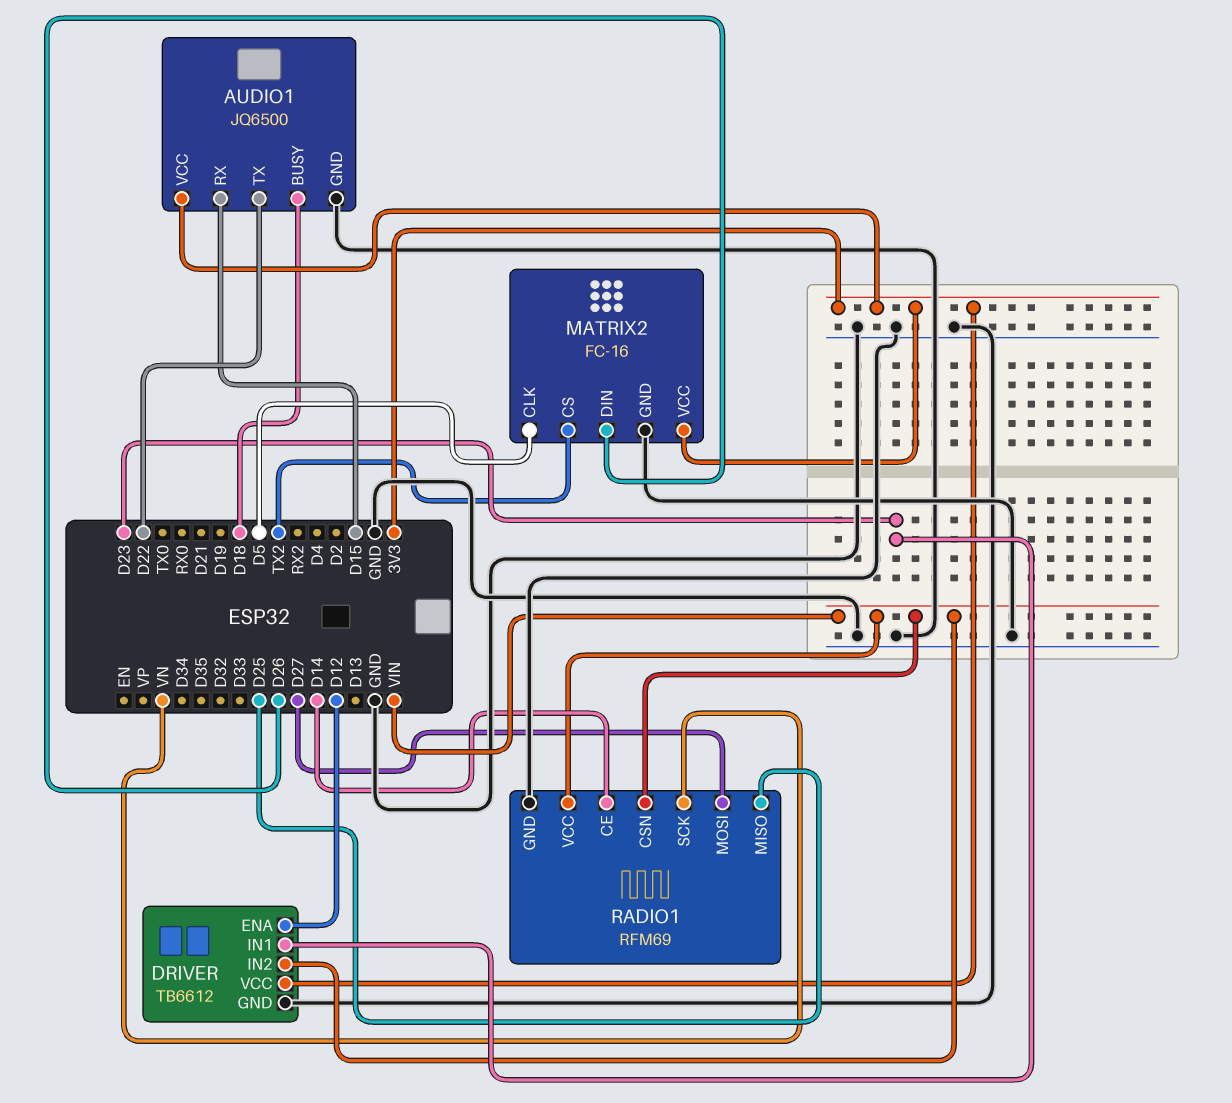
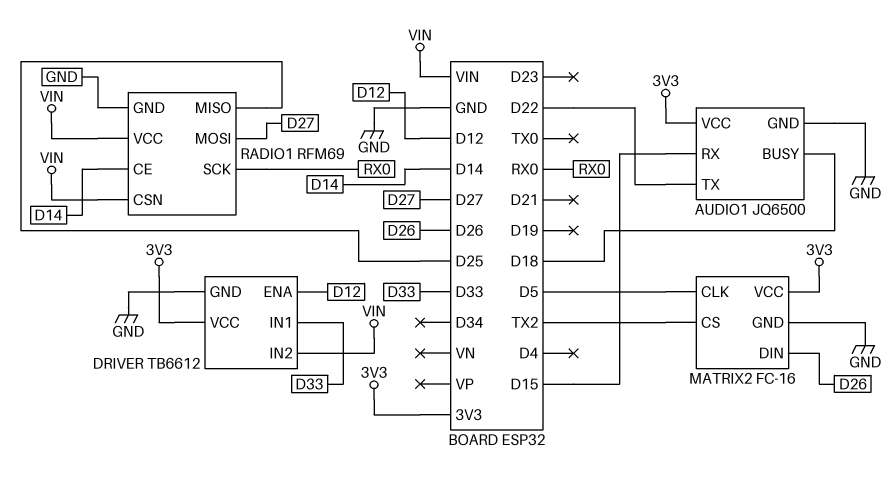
DRIVER pin IN1: D23 -> D33
RADIO1 pin SCK: VN -> RX0

